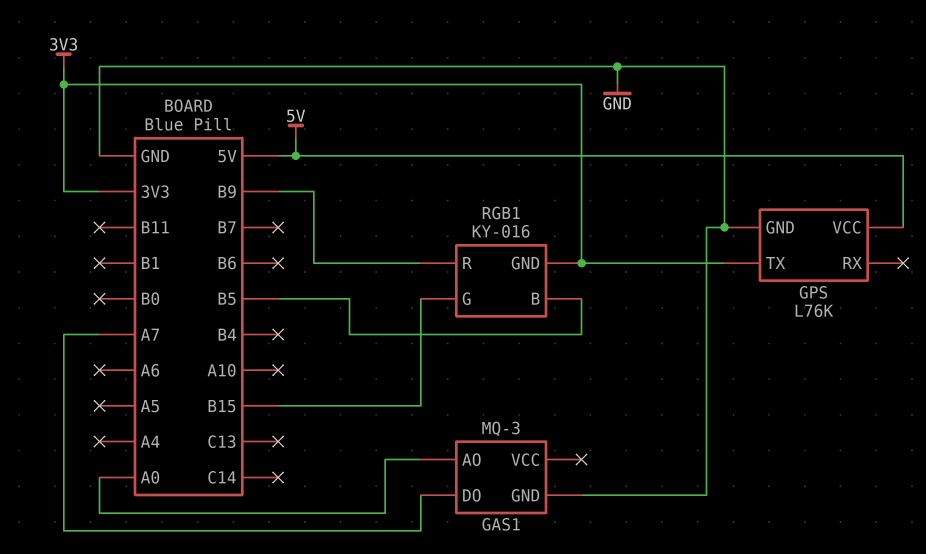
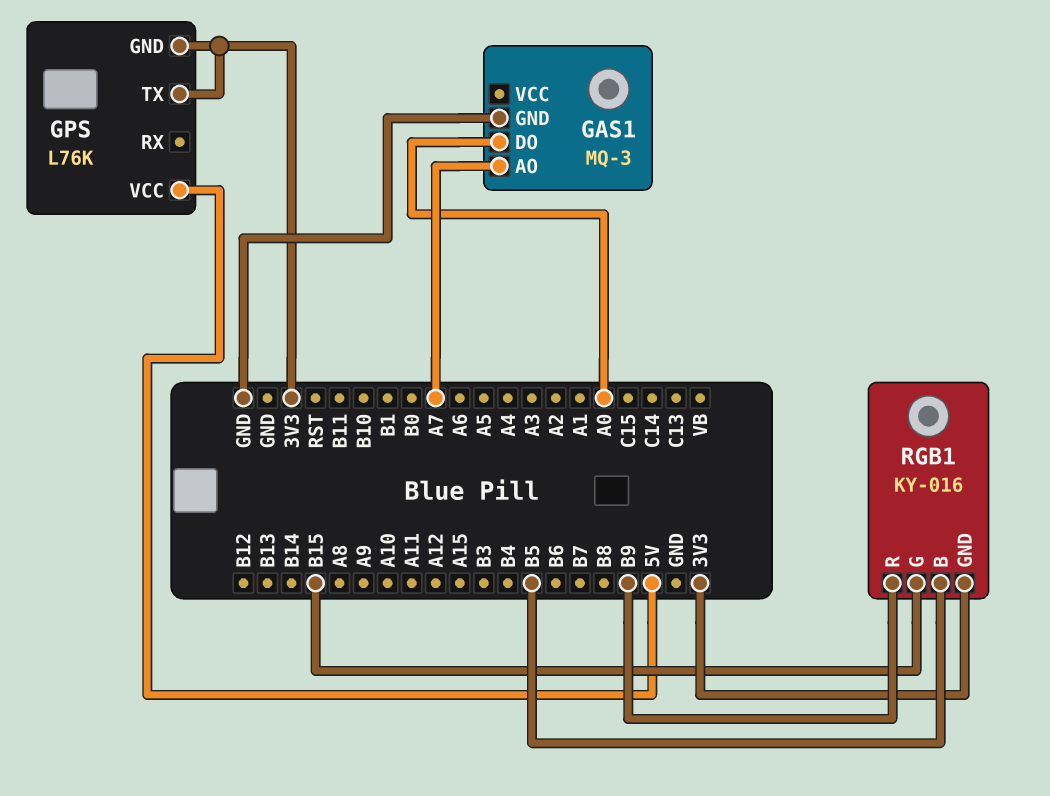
GAS1 pin AO: A0 -> A7
GAS1 pin DO: A7 -> A0
GPS pin GND: GND -> 3V3

